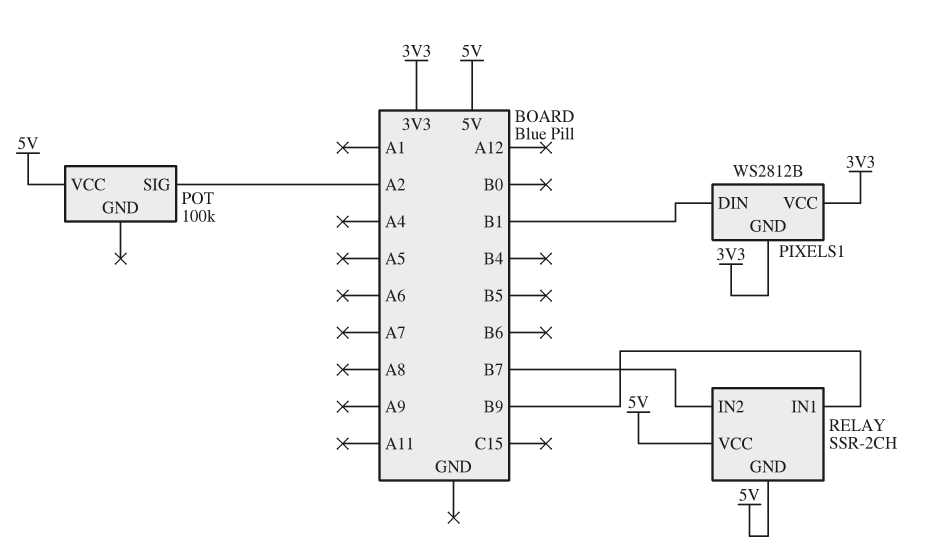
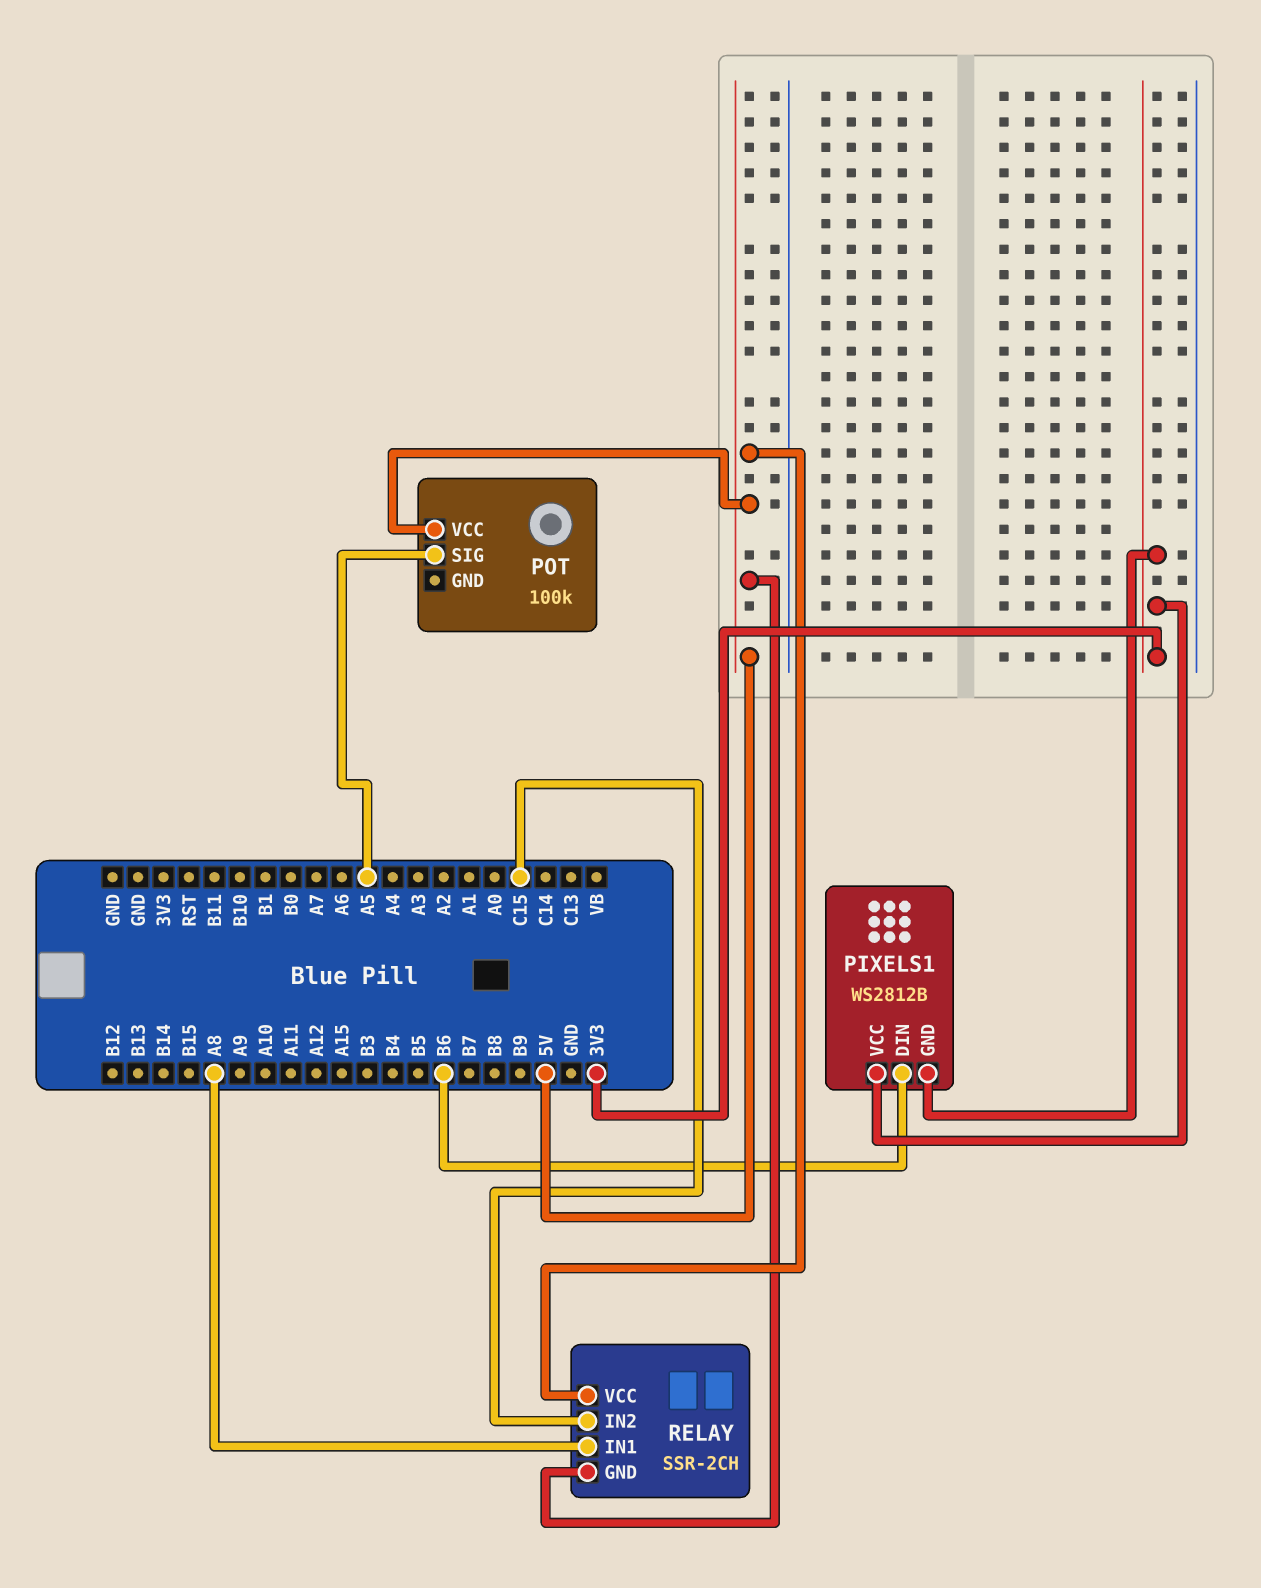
PIXELS1 pin DIN: B1 -> B6
POT pin SIG: A2 -> A5
RELAY pin IN1: B9 -> A8
RELAY pin IN2: B7 -> C15

